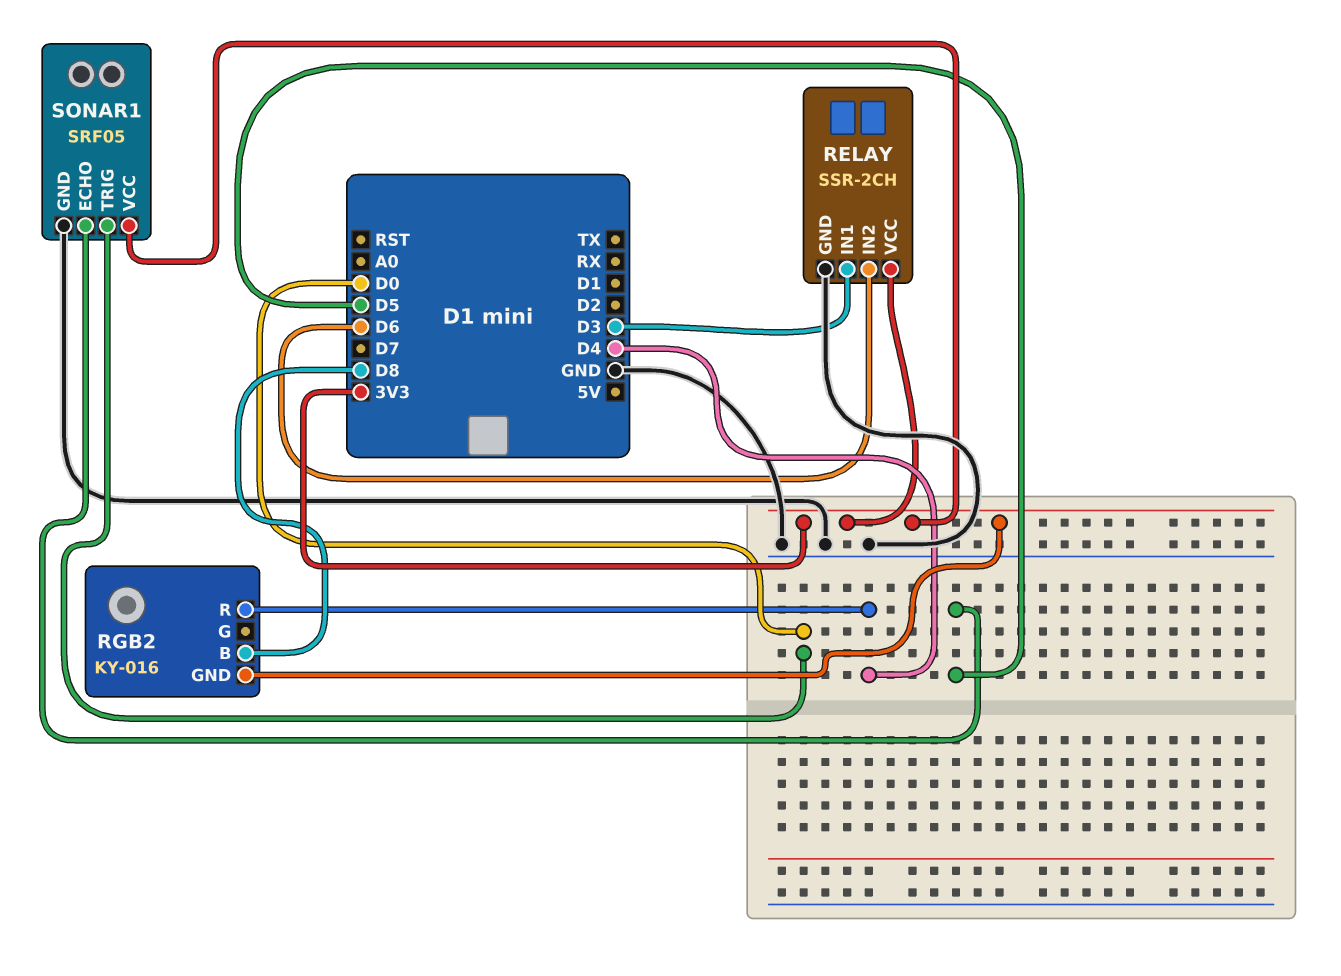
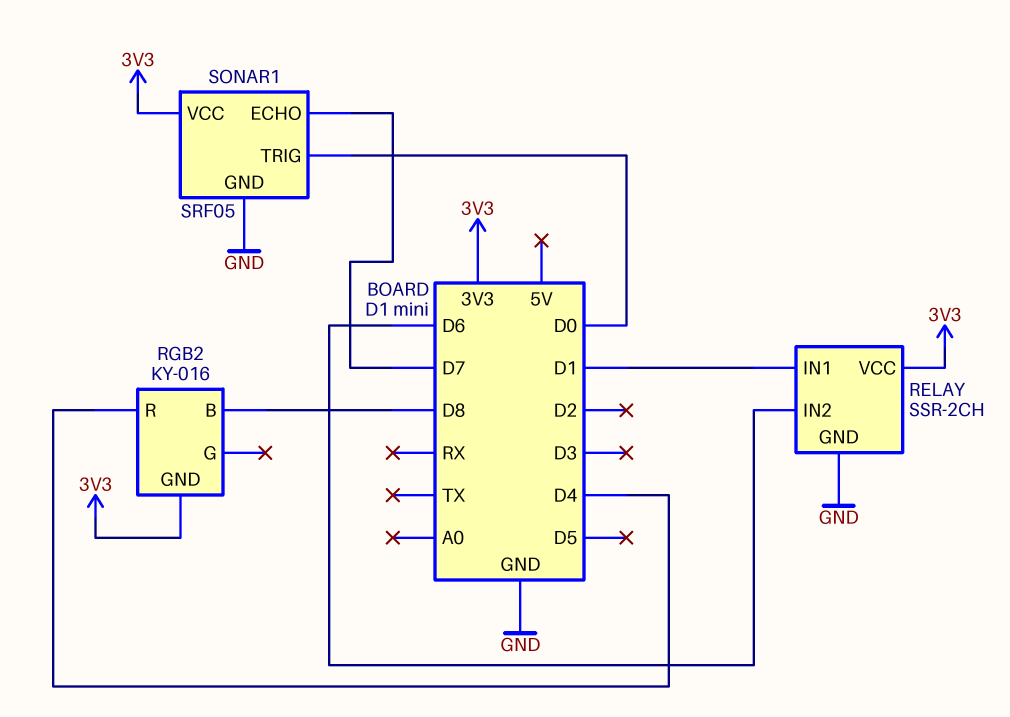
RELAY pin IN1: D3 -> D1
SONAR1 pin ECHO: D5 -> D7

